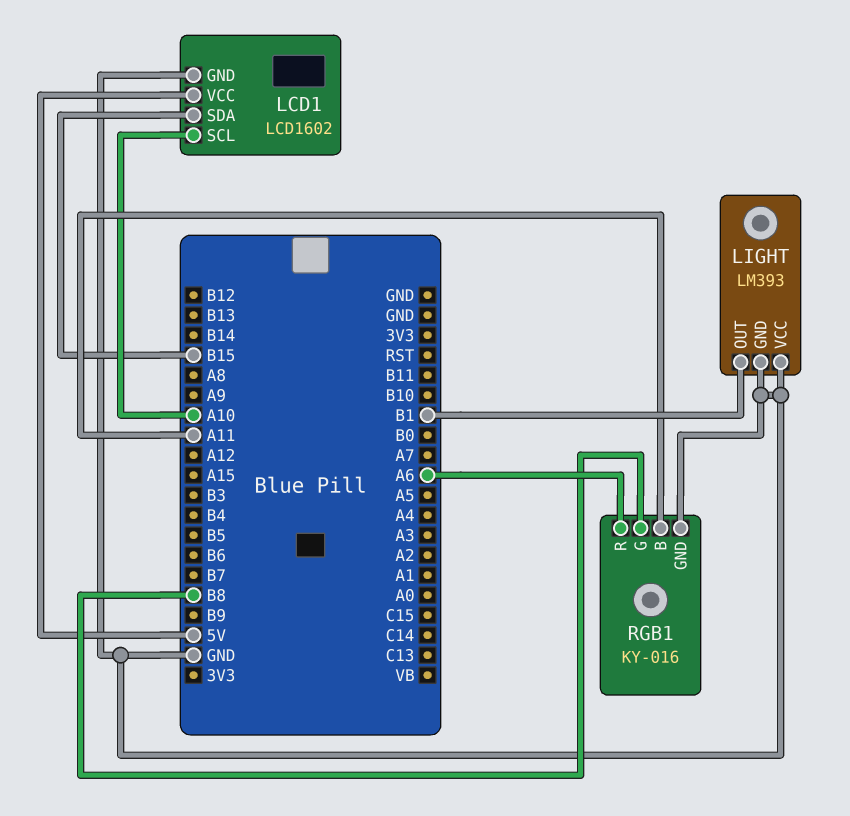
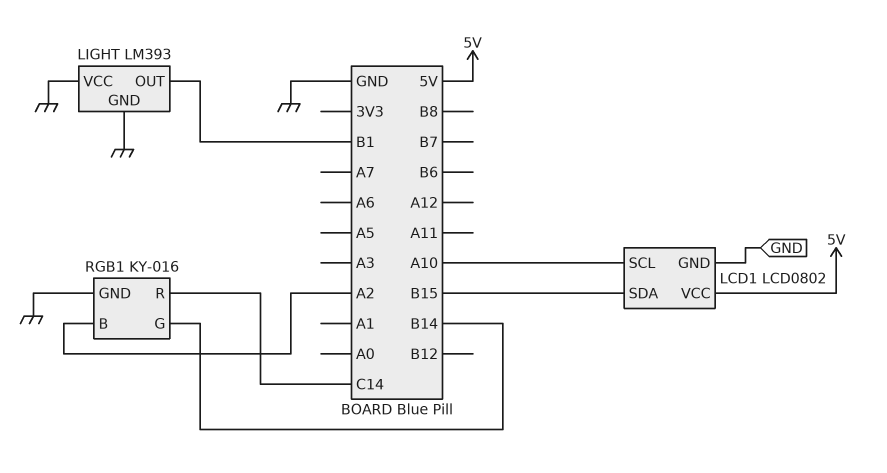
LCD1: LCD1602 -> LCD0802
RGB1 pin B: A11 -> A2
RGB1 pin G: B8 -> B14
RGB1 pin R: A6 -> C14

